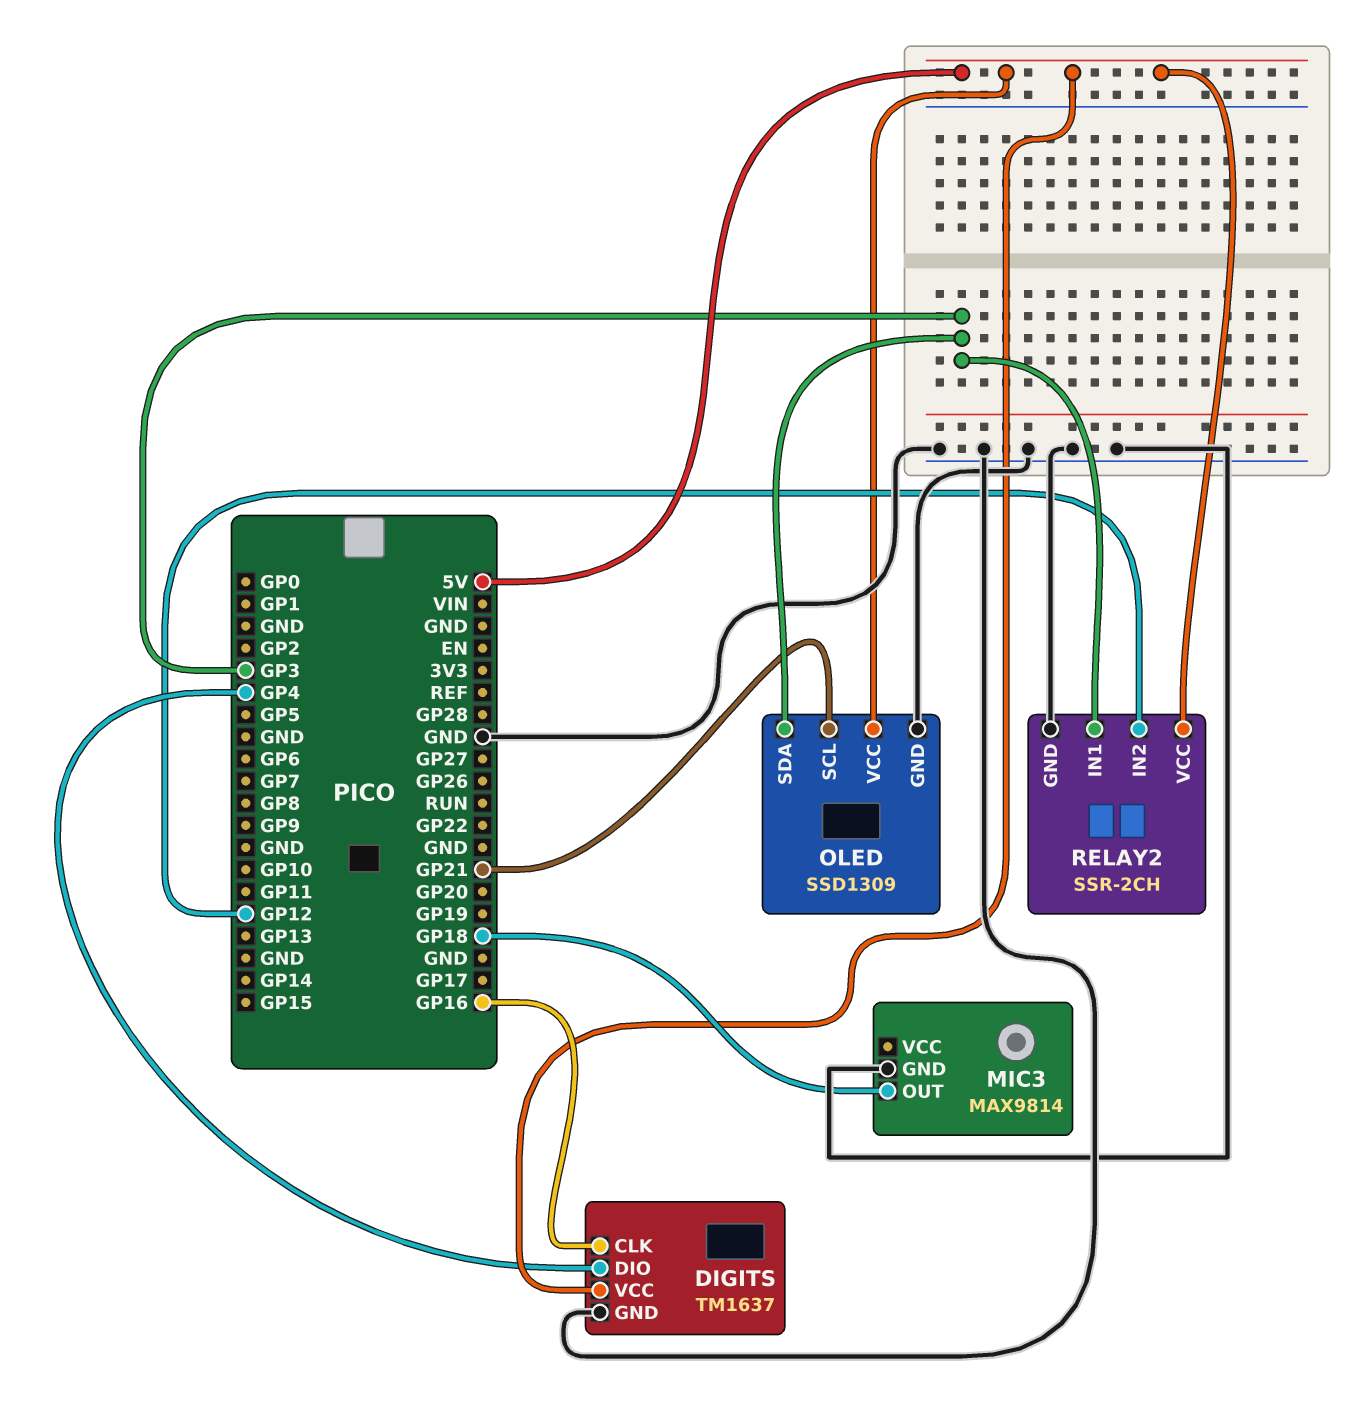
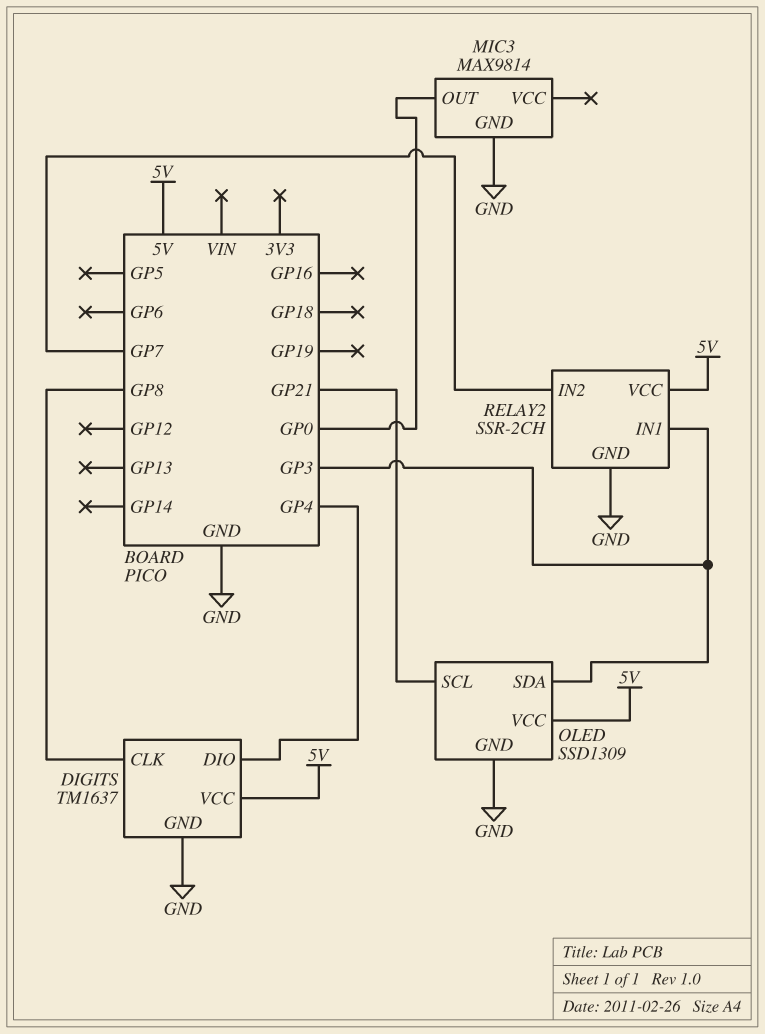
DIGITS pin CLK: GP16 -> GP8
MIC3 pin OUT: GP18 -> GP0
RELAY2 pin IN2: GP12 -> GP7

